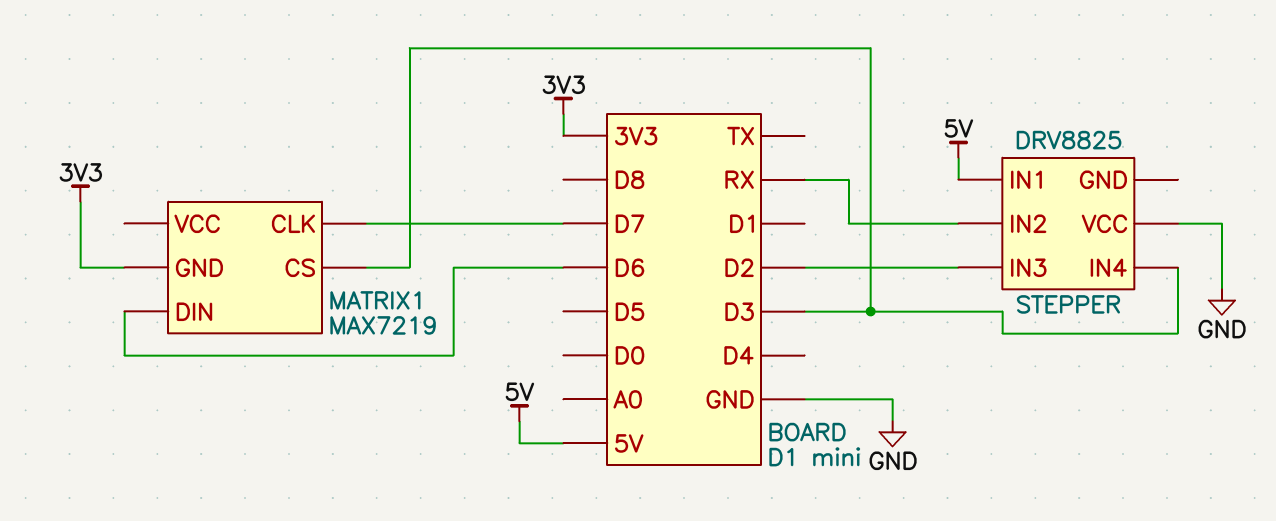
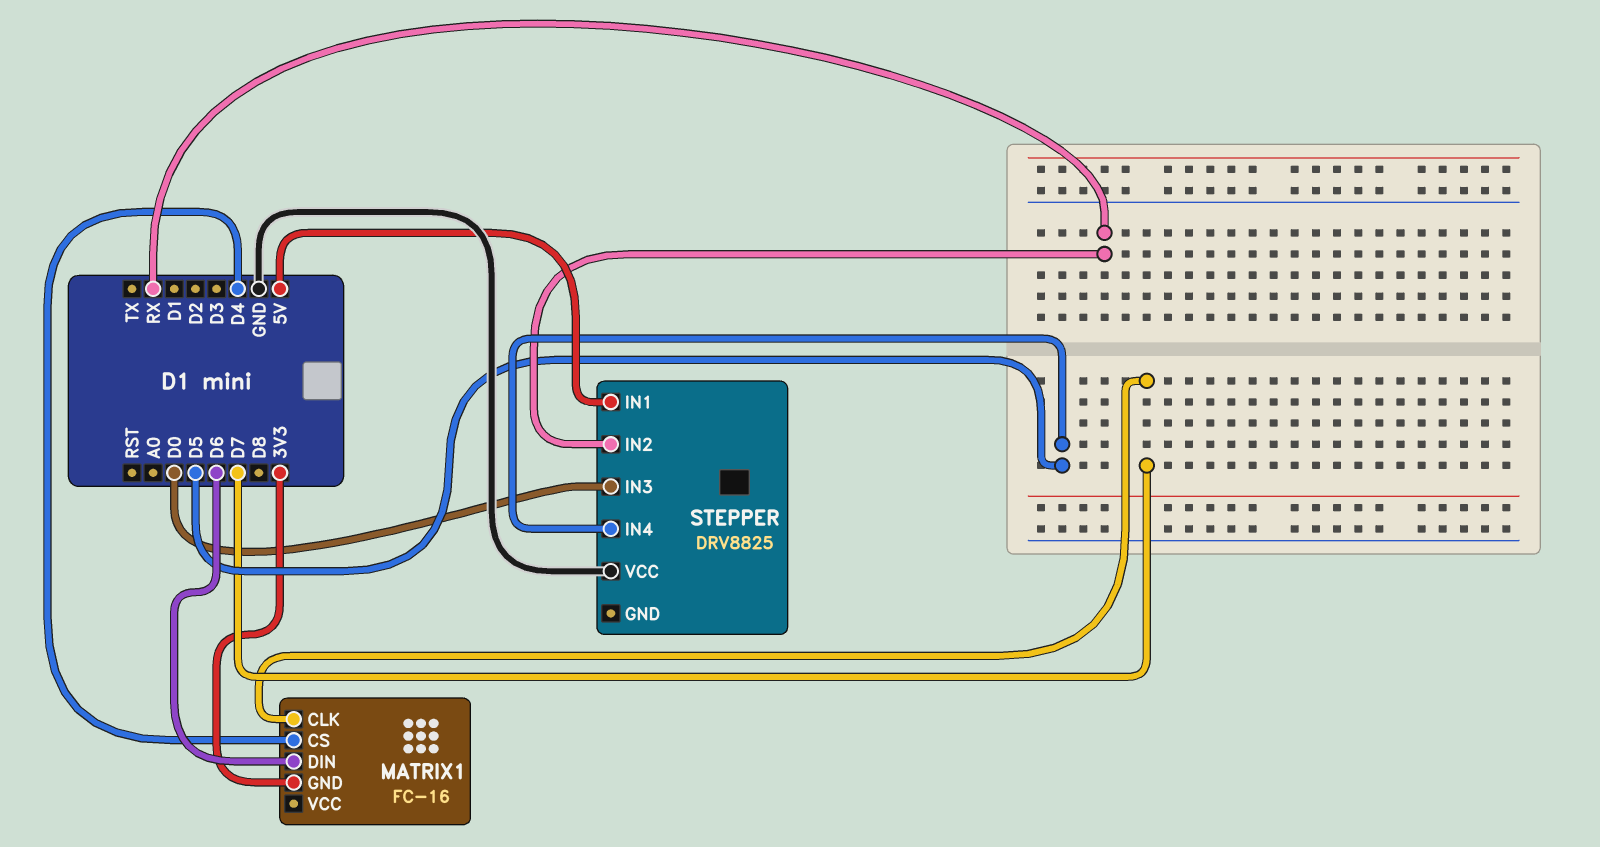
MATRIX1: MAX7219 -> FC-16
MATRIX1 pin CS: D3 -> D4
STEPPER pin IN3: D2 -> D0
STEPPER pin IN4: D3 -> D5

